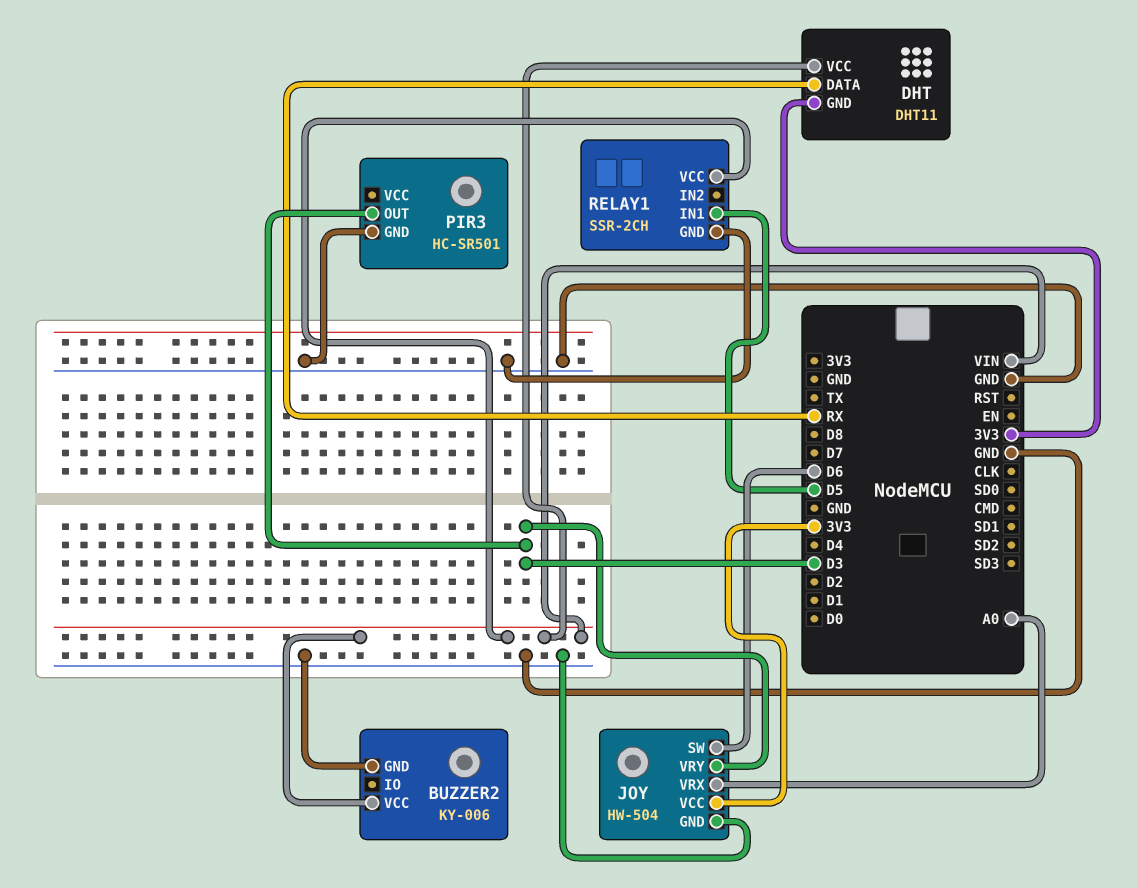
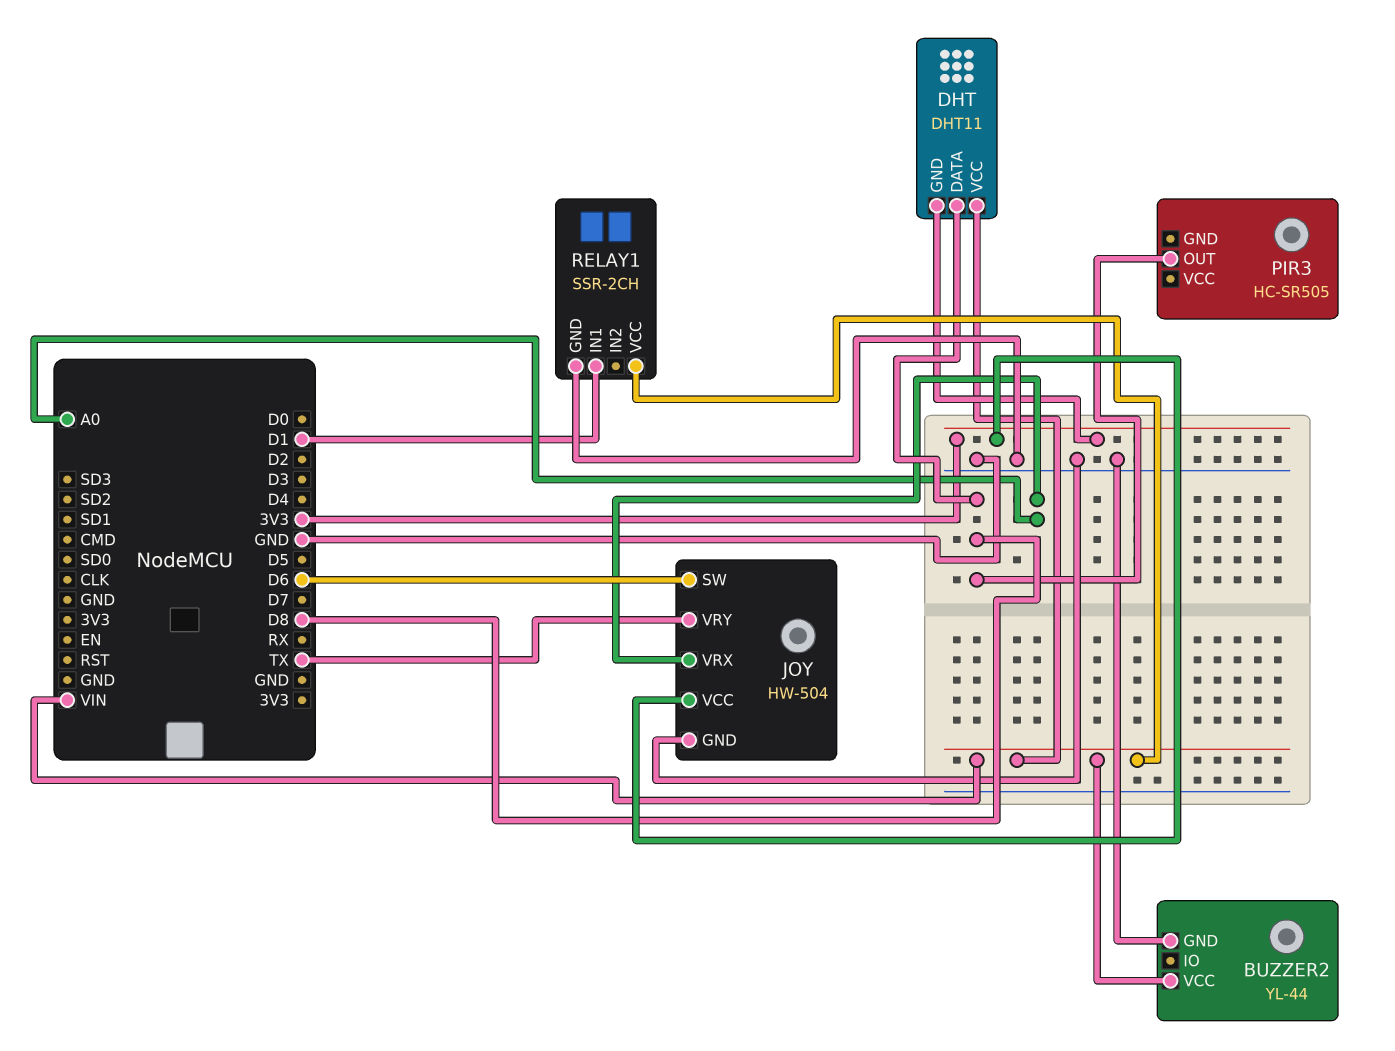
BUZZER2: KY-006 -> YL-44
DHT pin DATA: RX -> D8
JOY pin VRY: D3 -> TX
PIR3: HC-SR501 -> HC-SR505
PIR3 pin GND: GND -> none
PIR3 pin OUT: D3 -> D8
RELAY1 pin IN1: D5 -> D1

